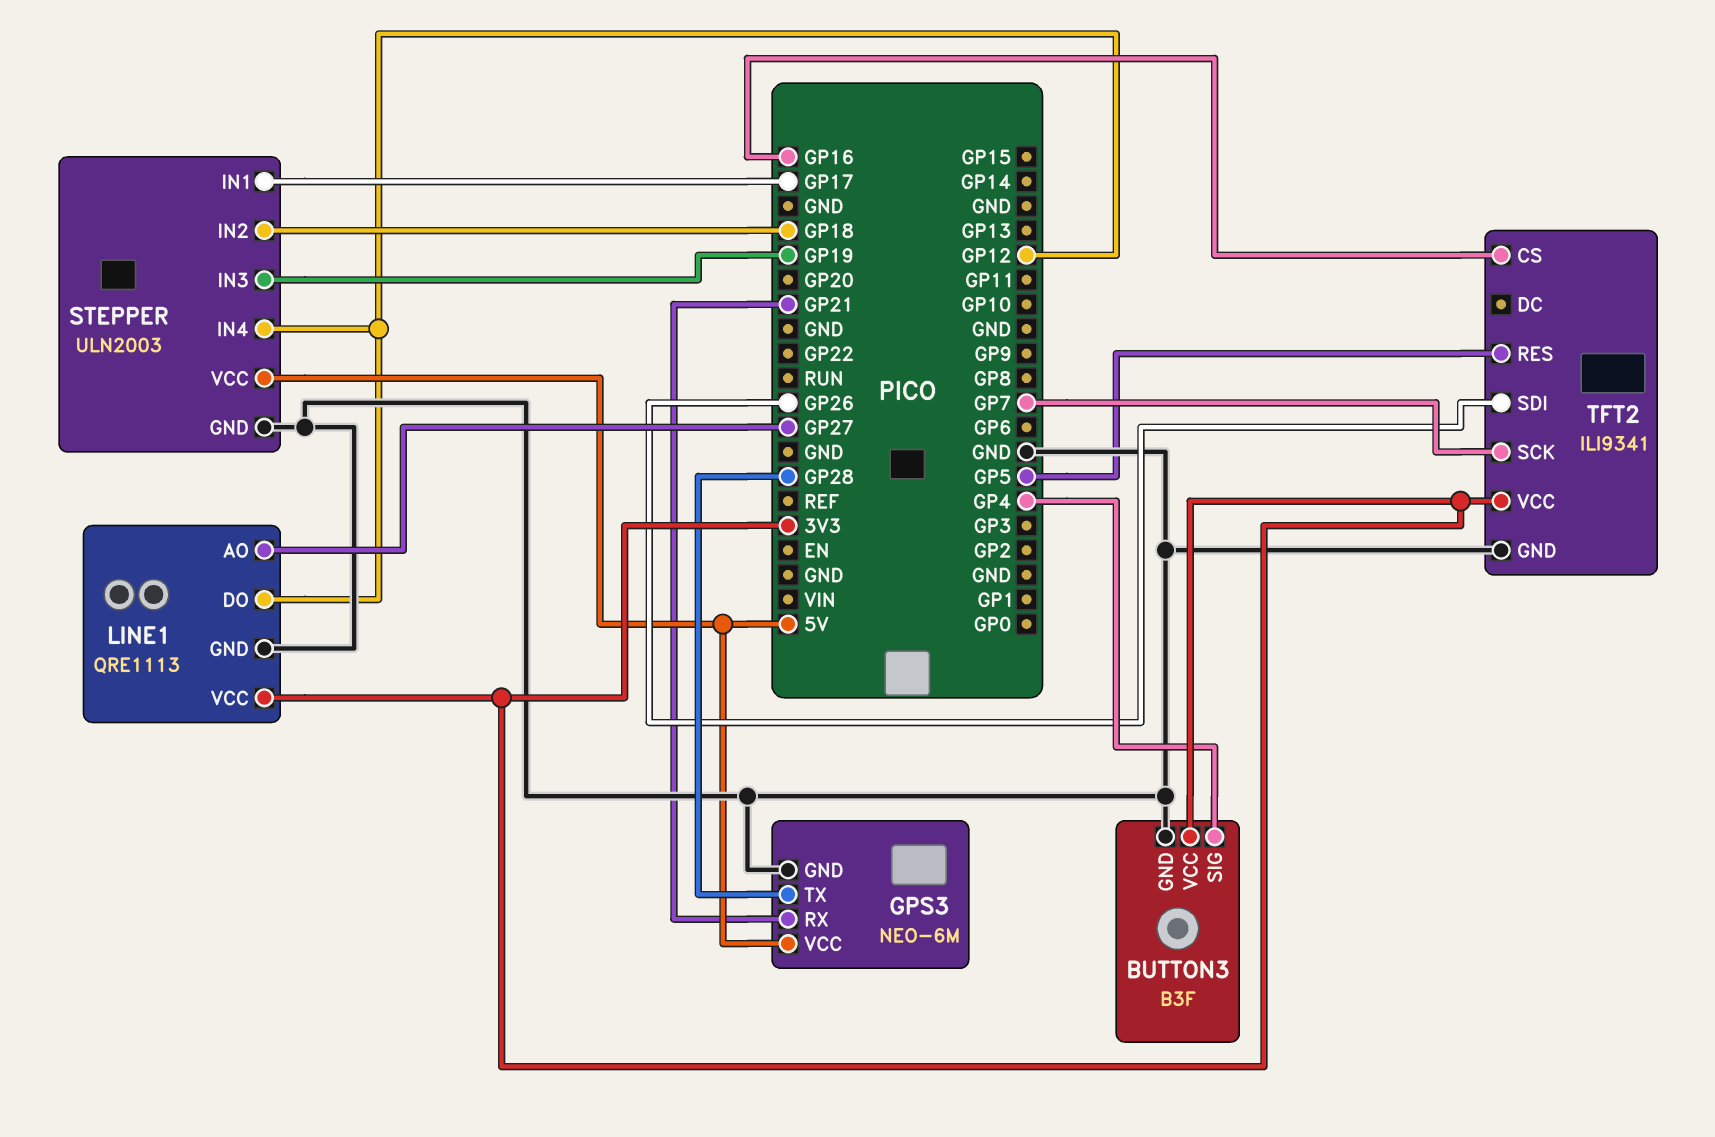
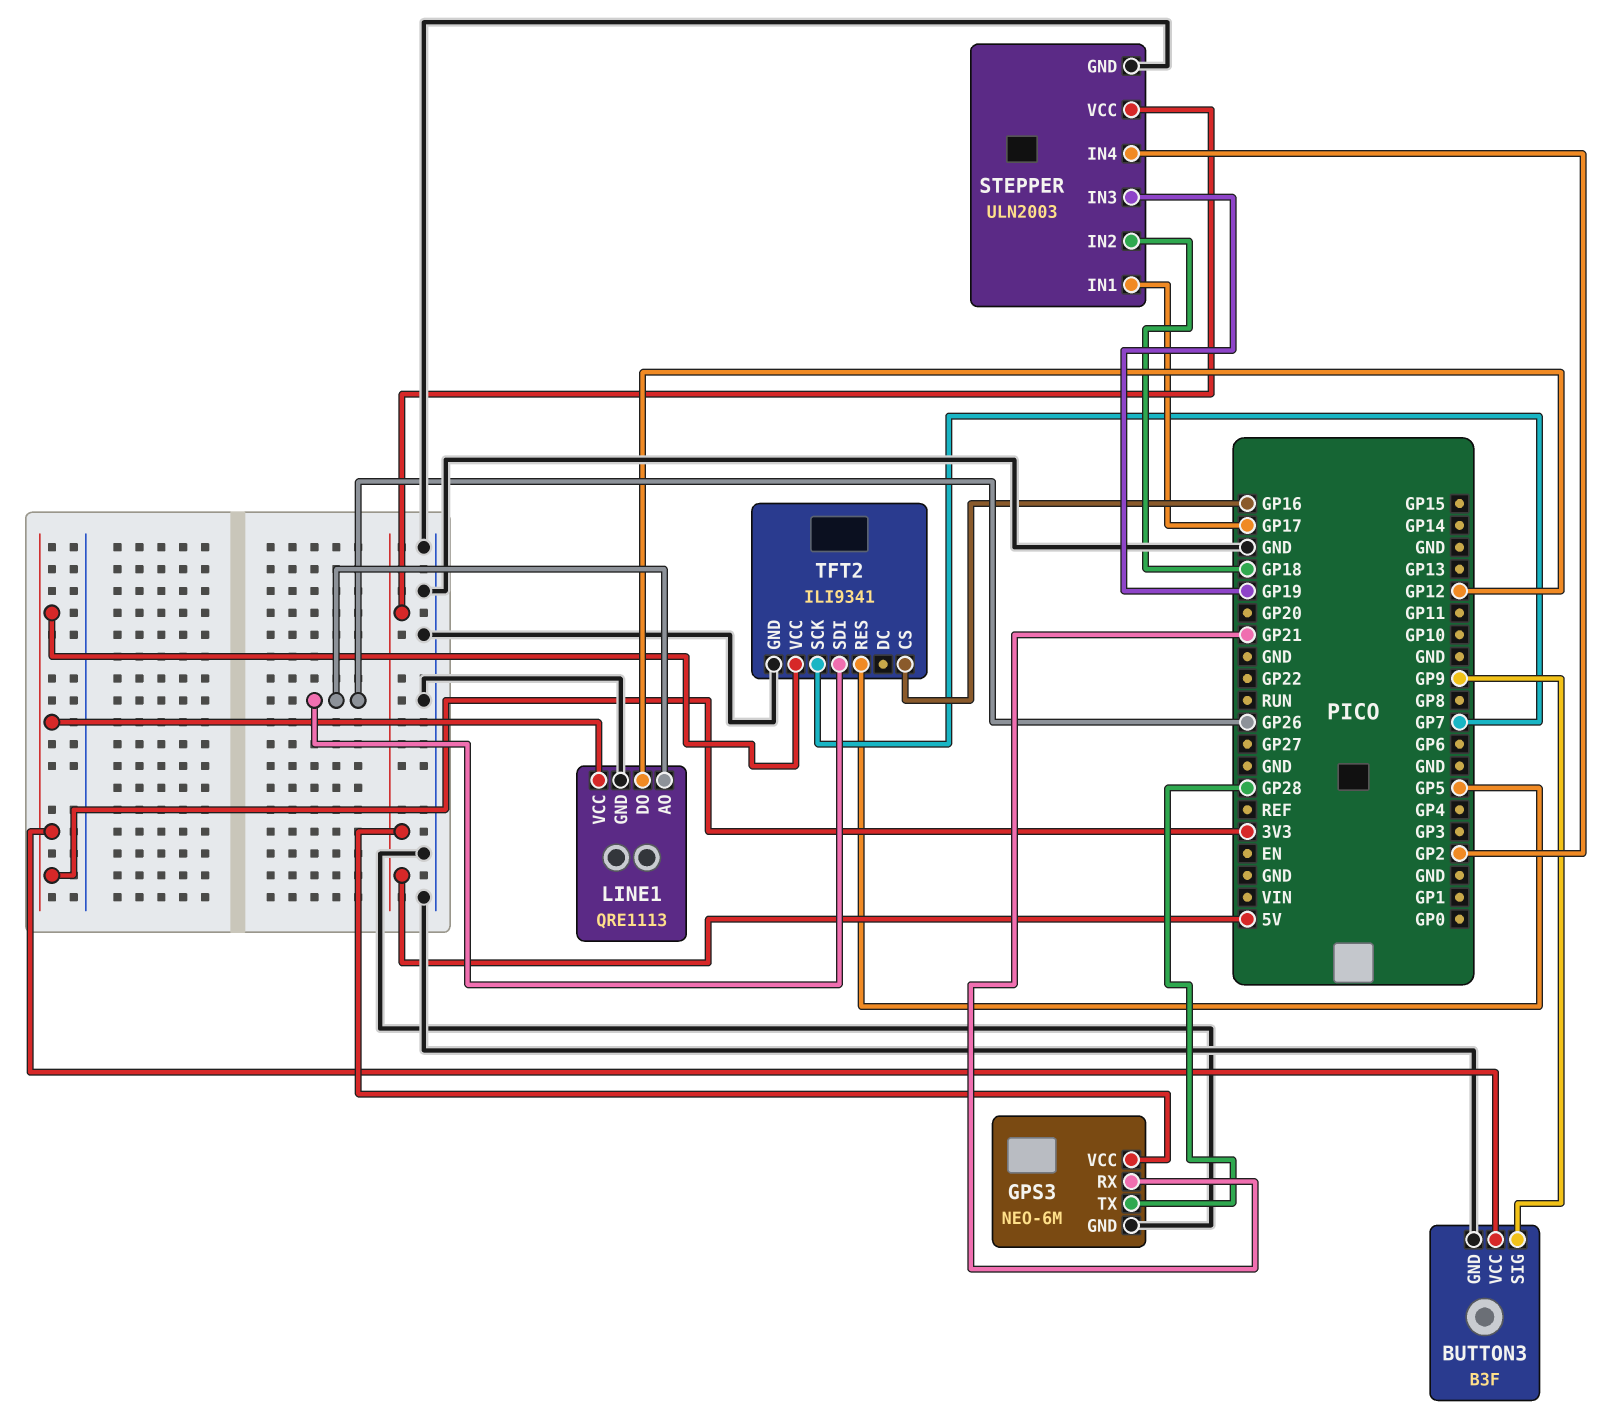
BUTTON3 pin SIG: GP4 -> GP9
LINE1 pin AO: GP27 -> GP26
STEPPER pin IN4: GP12 -> GP2

